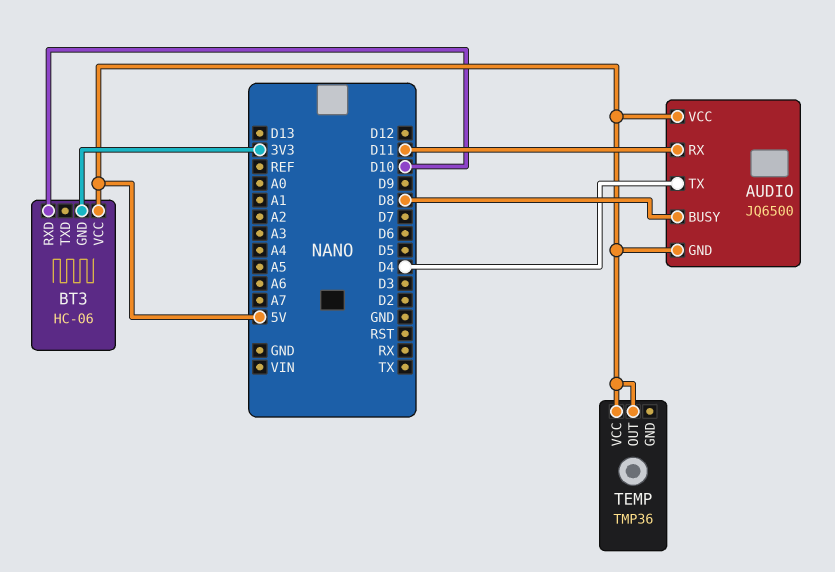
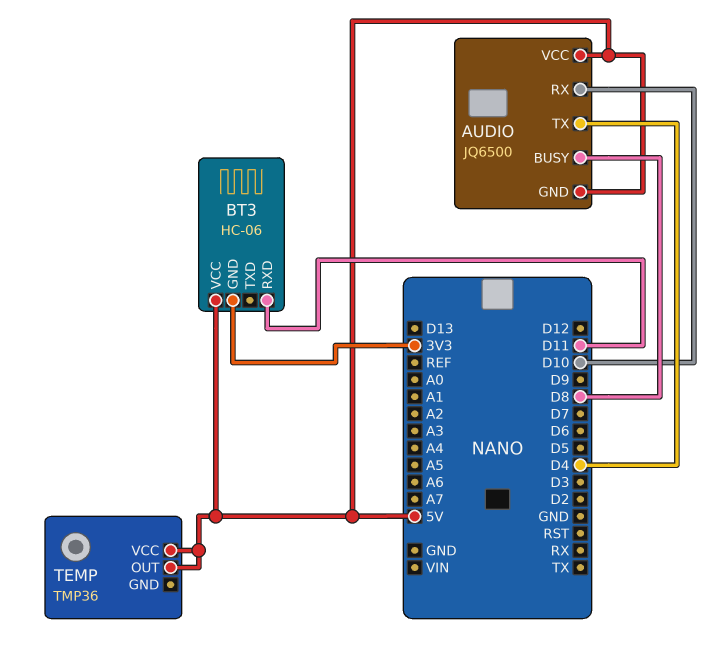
AUDIO pin RX: D11 -> D10
BT3 pin RXD: D10 -> D11

